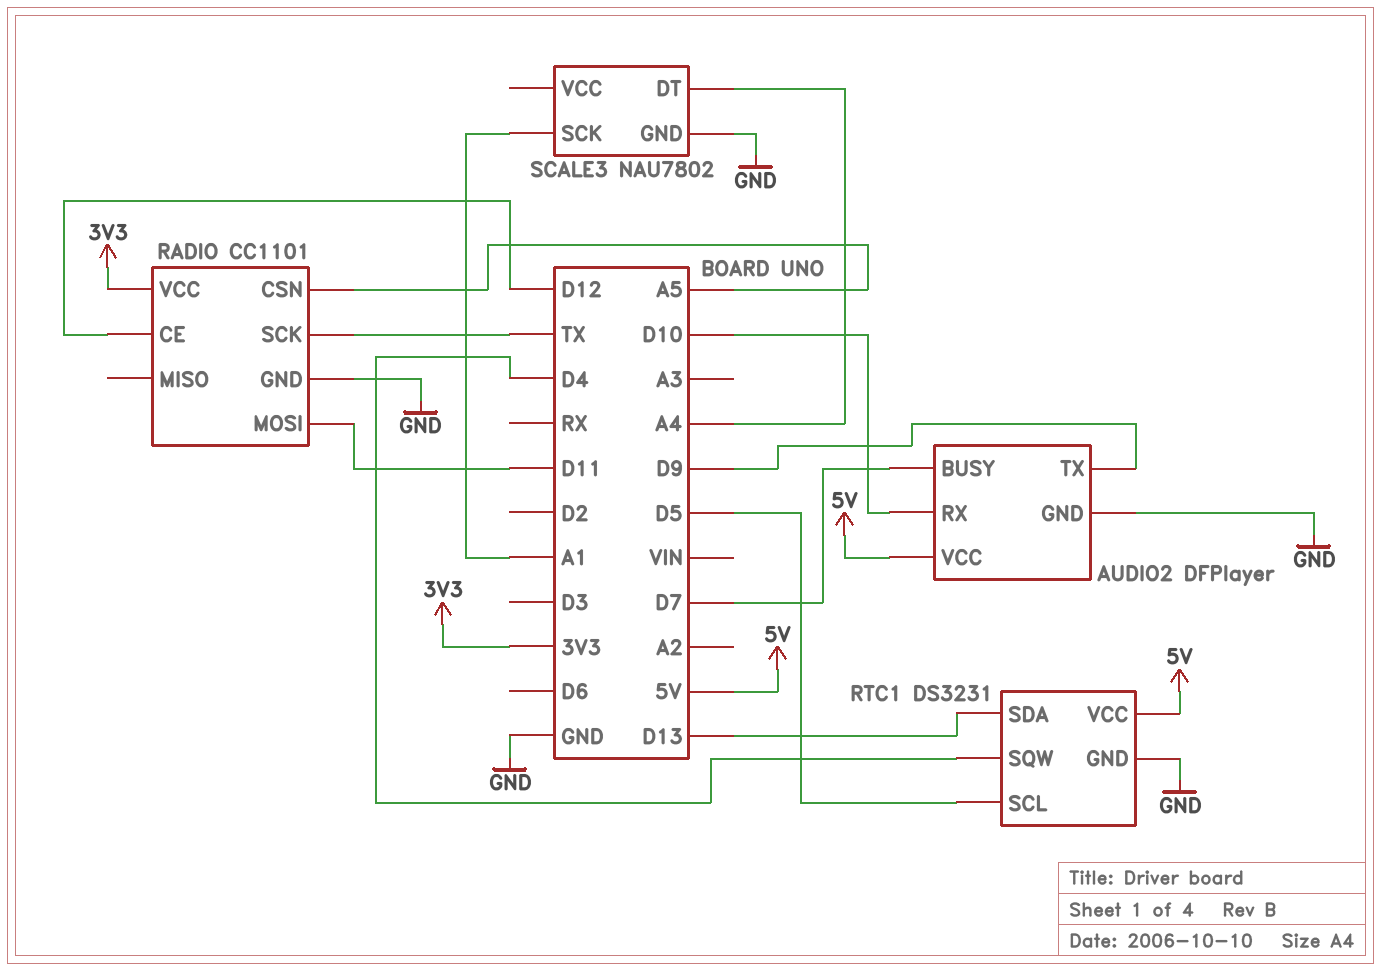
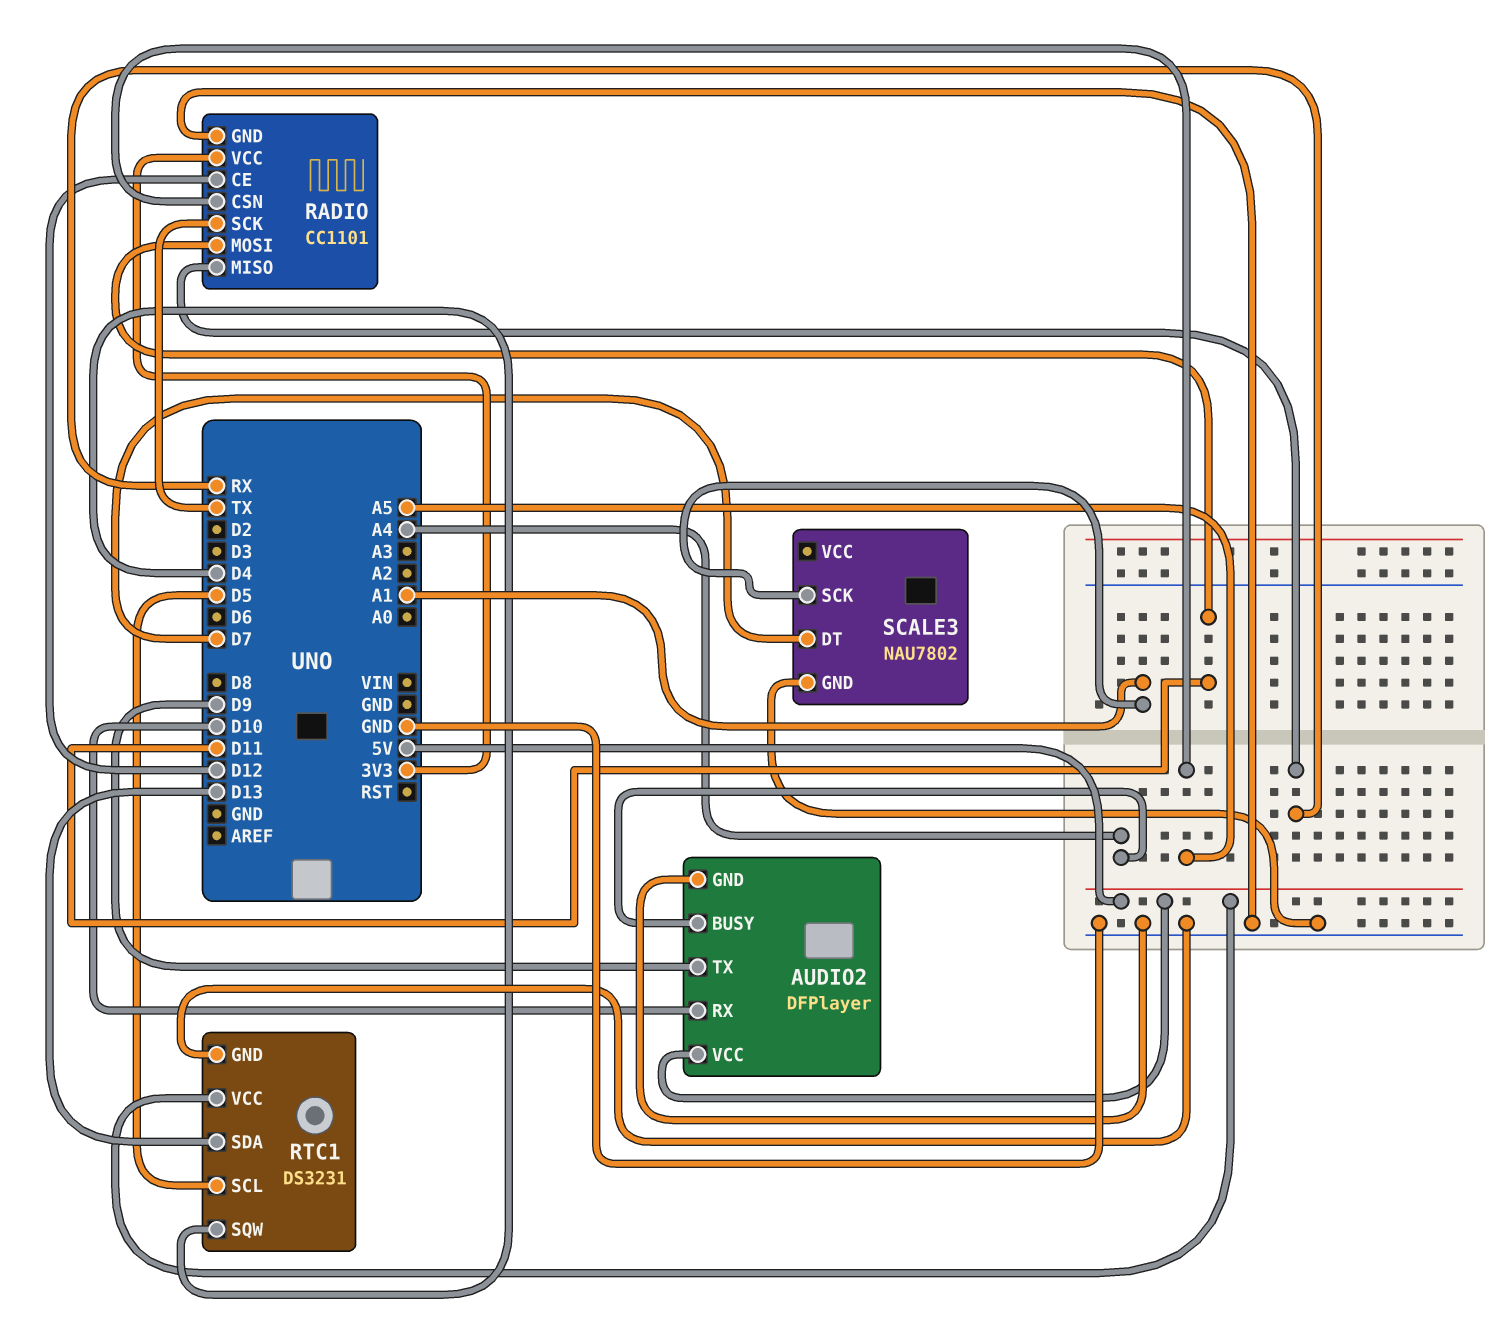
AUDIO2 pin BUSY: D7 -> A4
RADIO pin MISO: none -> RX
SCALE3 pin DT: A4 -> D7

